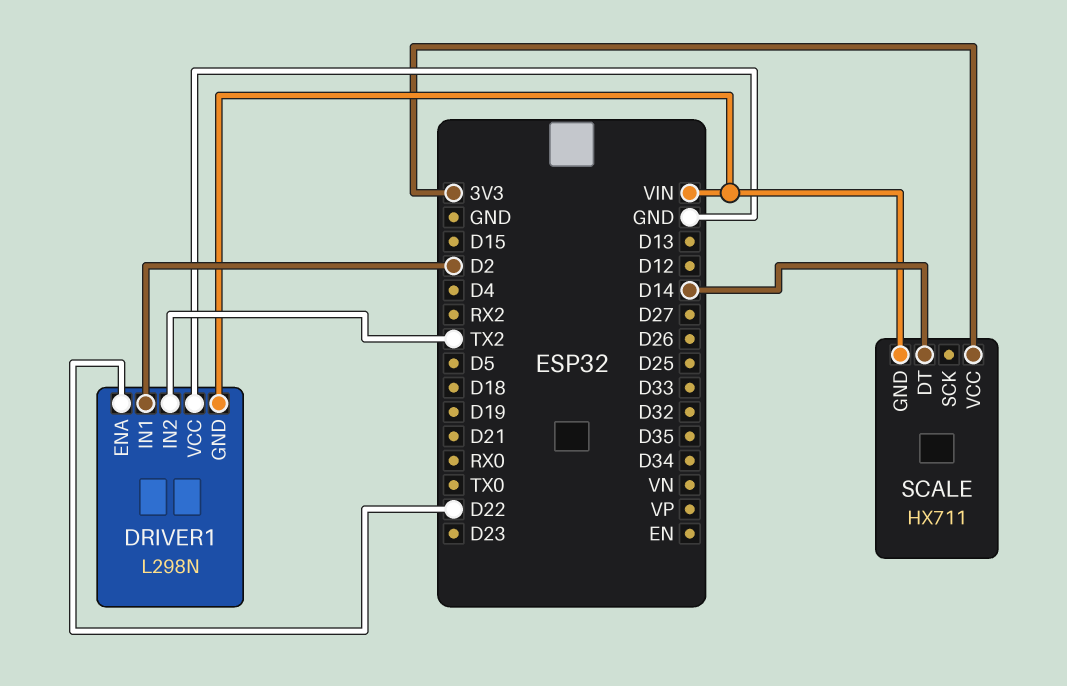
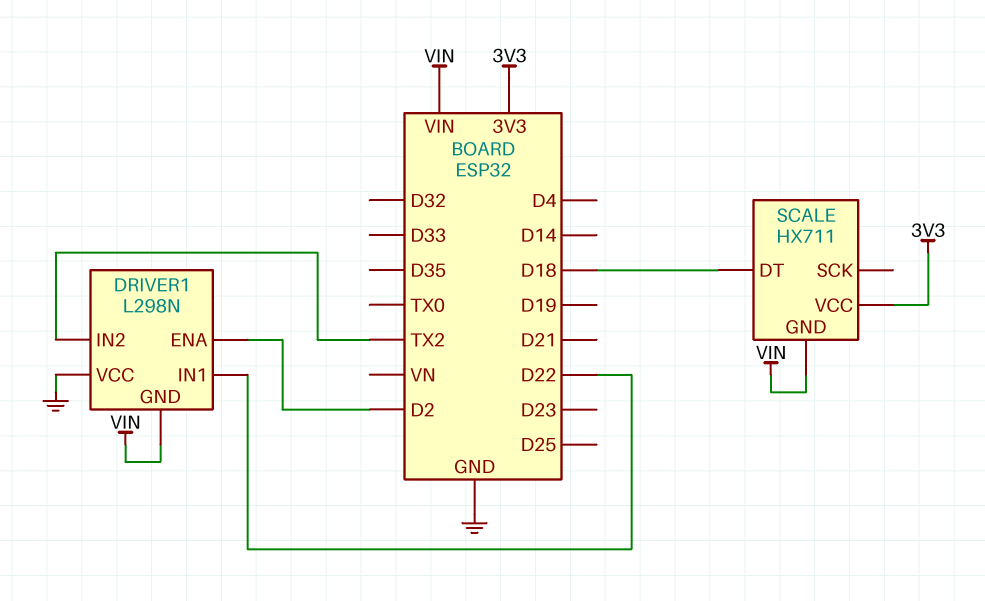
DRIVER1 pin ENA: D22 -> D2
DRIVER1 pin IN1: D2 -> D22
SCALE pin DT: D14 -> D18

